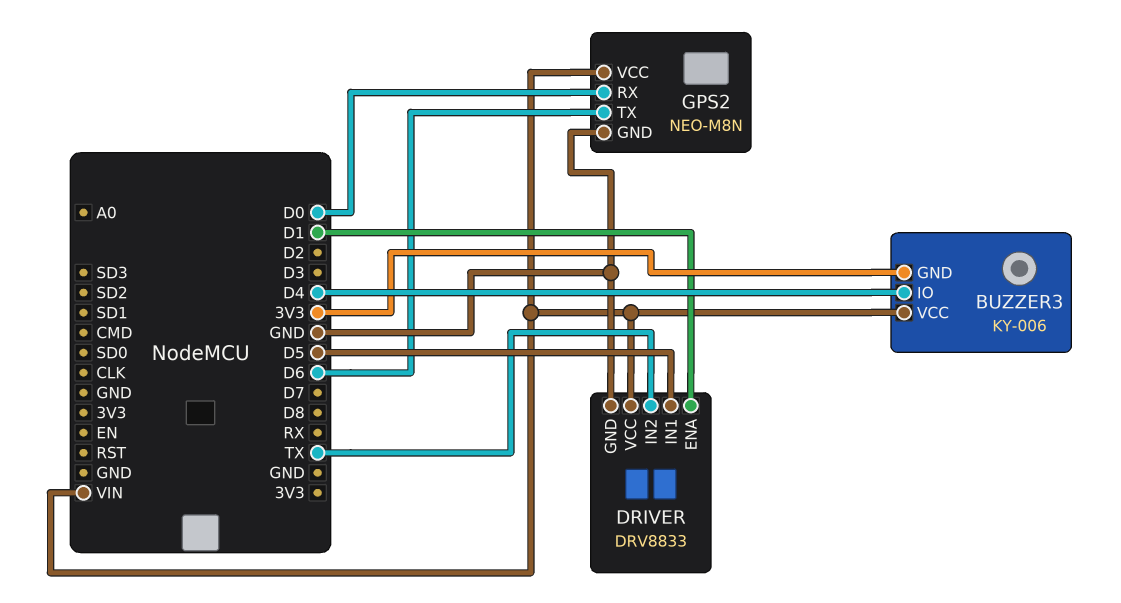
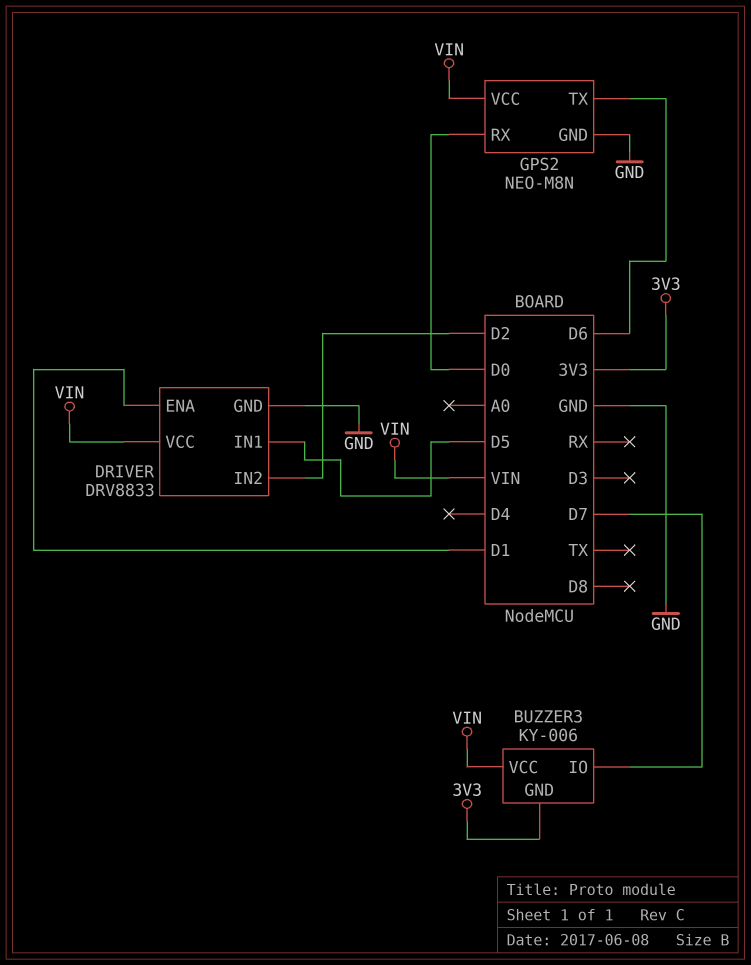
BUZZER3 pin IO: D4 -> D7
DRIVER pin IN2: TX -> D2

